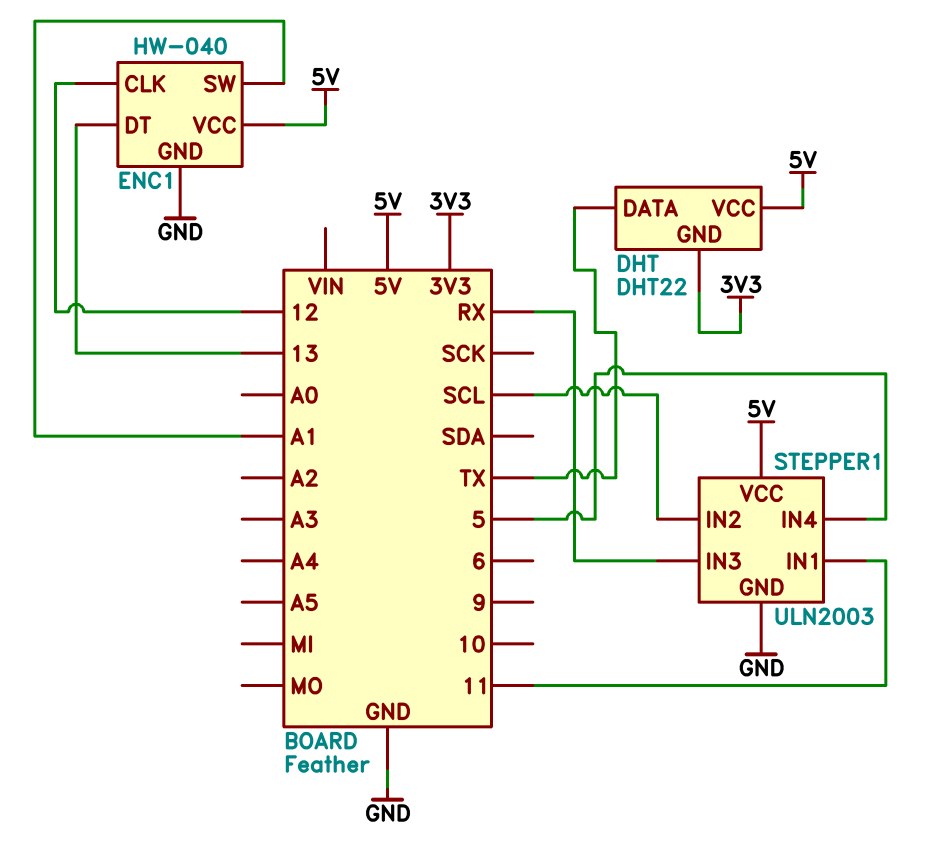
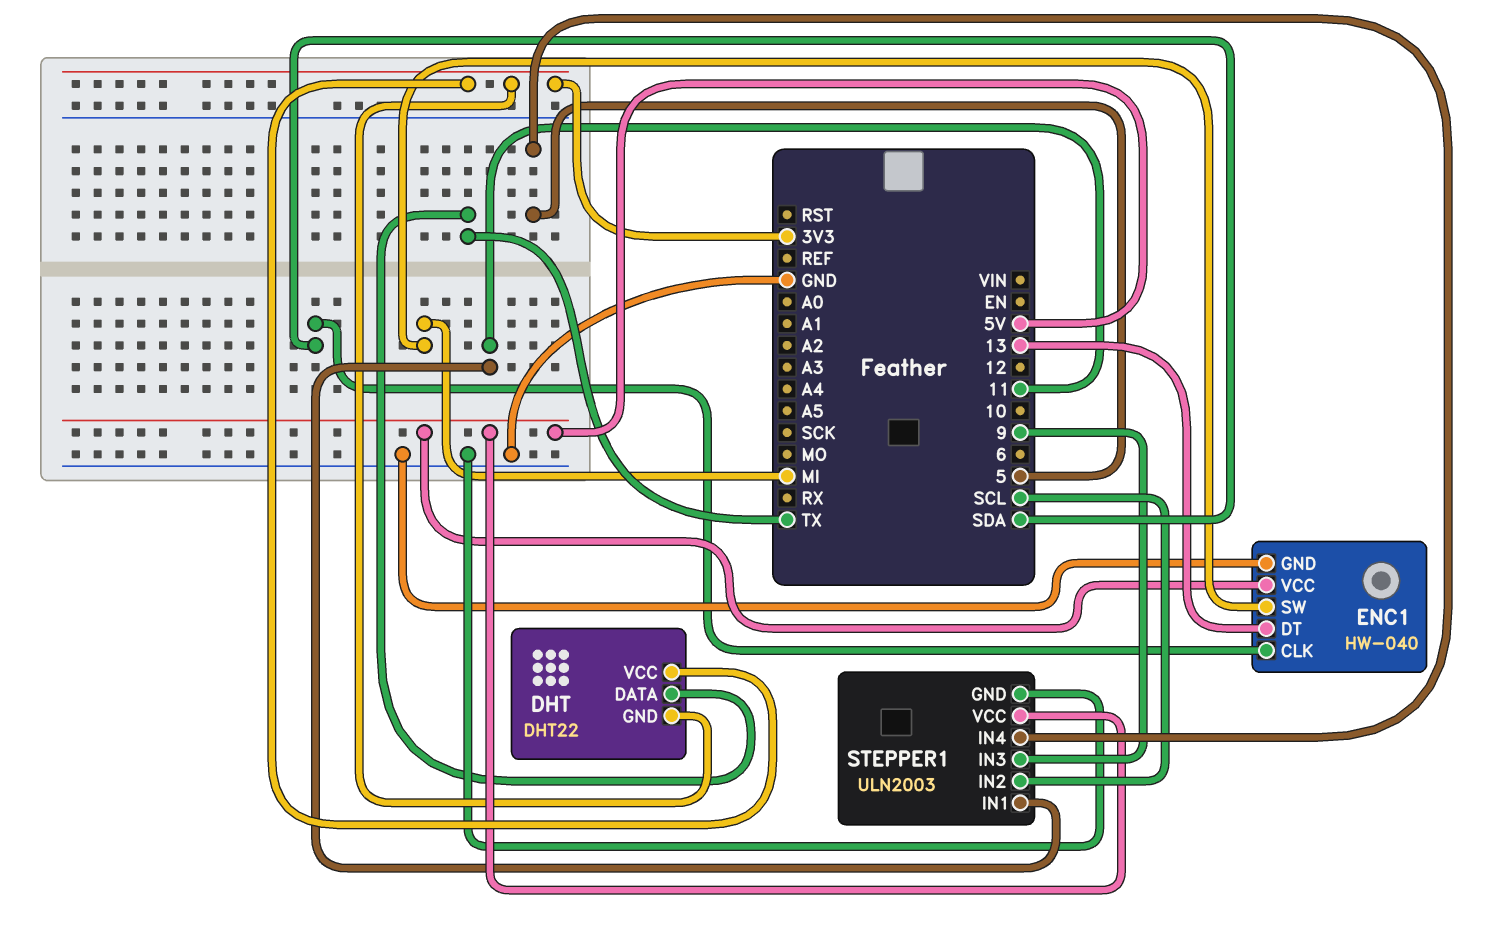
DHT pin VCC: 5V -> 3V3
ENC1 pin CLK: 12 -> SDA
ENC1 pin SW: A1 -> MI
STEPPER1 pin IN3: RX -> 9

